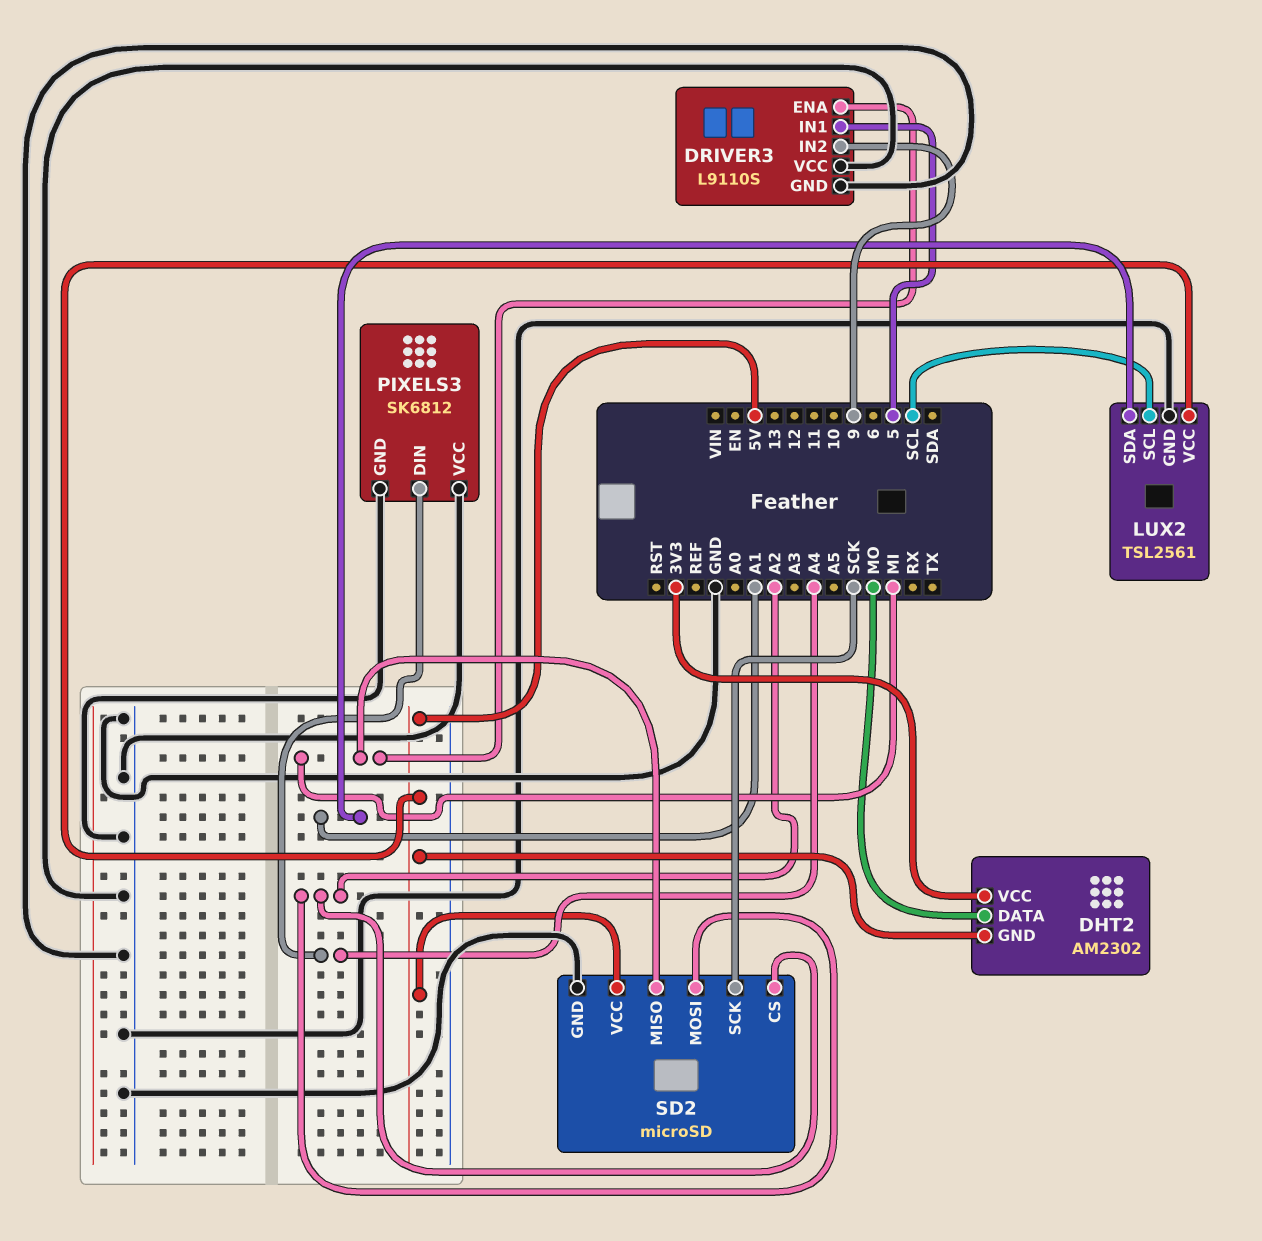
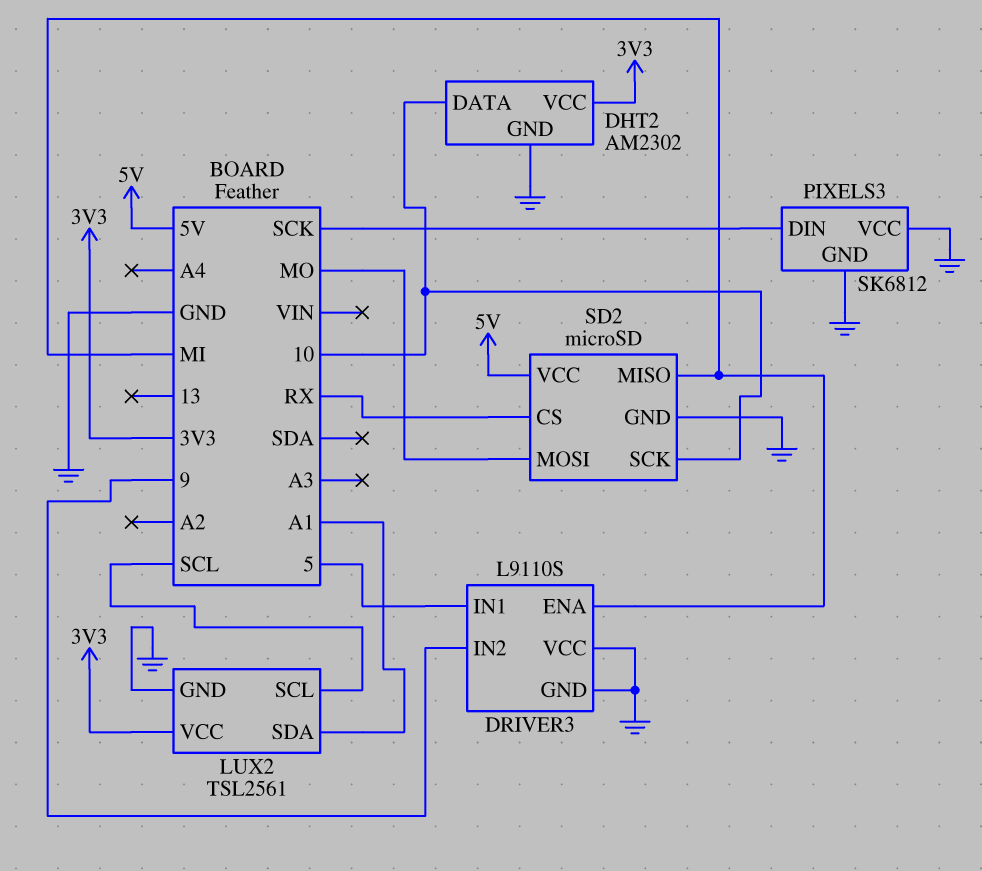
DHT2 pin DATA: MO -> 10
DHT2 pin GND: 5V -> GND
LUX2 pin VCC: 5V -> 3V3
PIXELS3 pin DIN: A4 -> SCK
SD2 pin CS: A2 -> RX
SD2 pin MOSI: A2 -> MO
SD2 pin SCK: SCK -> 10

